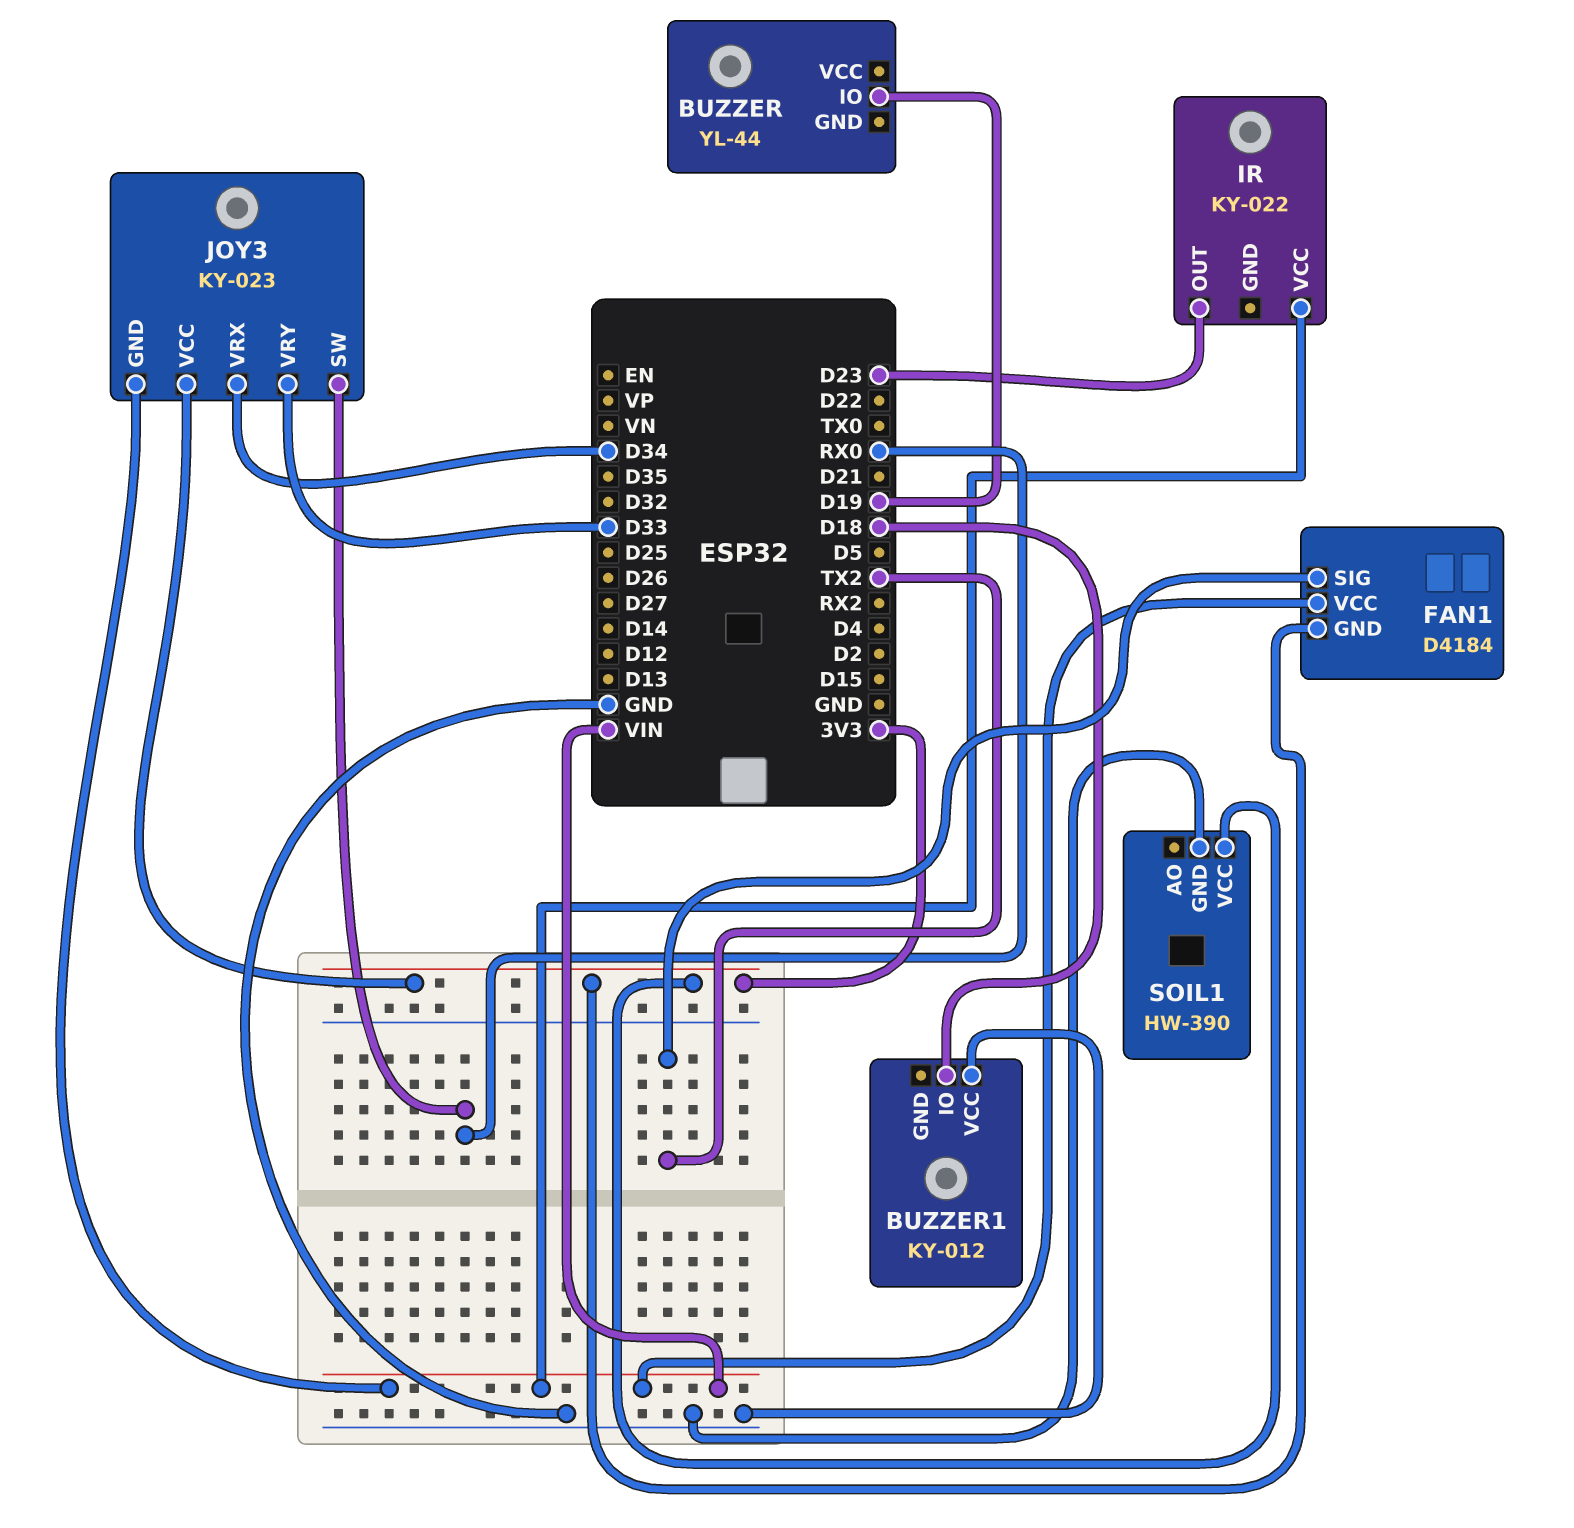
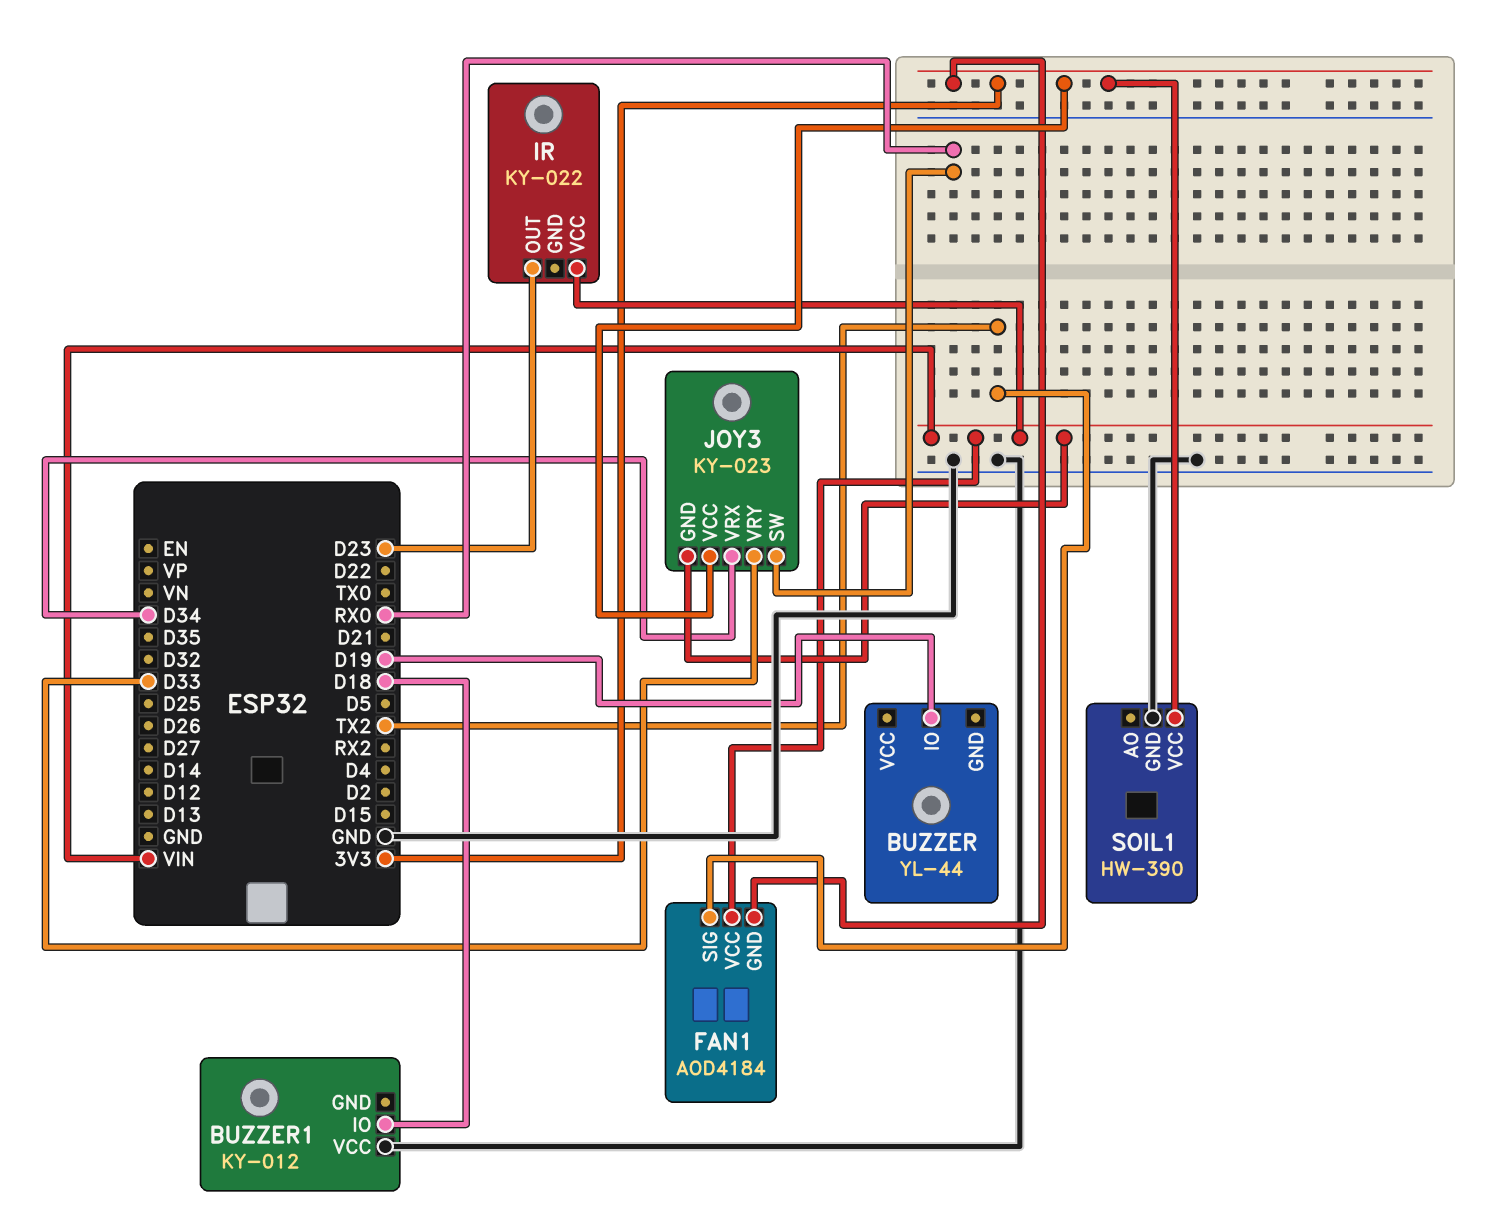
FAN1: D4184 -> AOD4184

